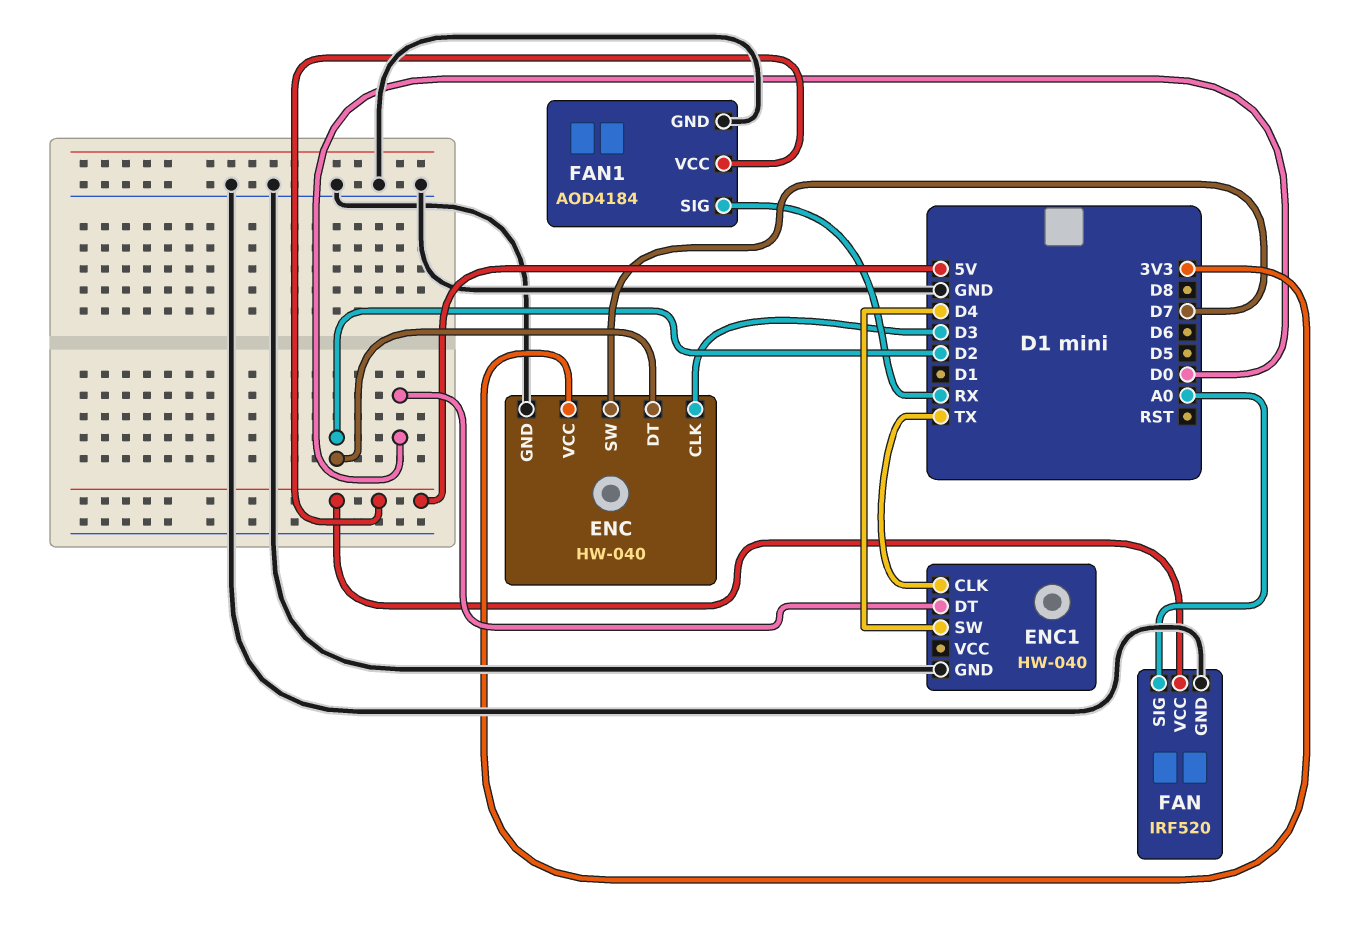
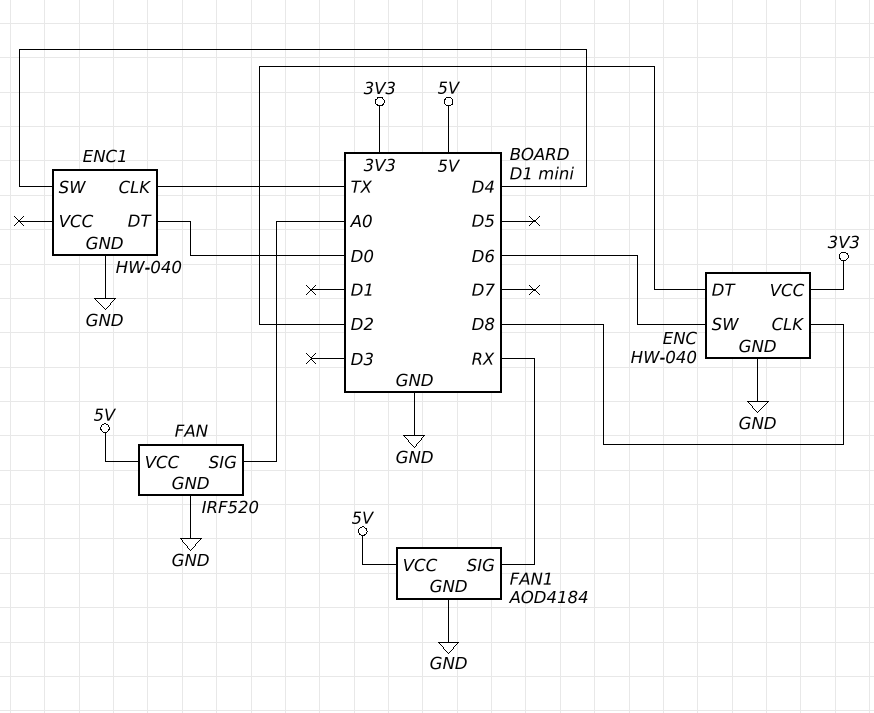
ENC pin CLK: D3 -> D8
ENC pin SW: D7 -> D6

